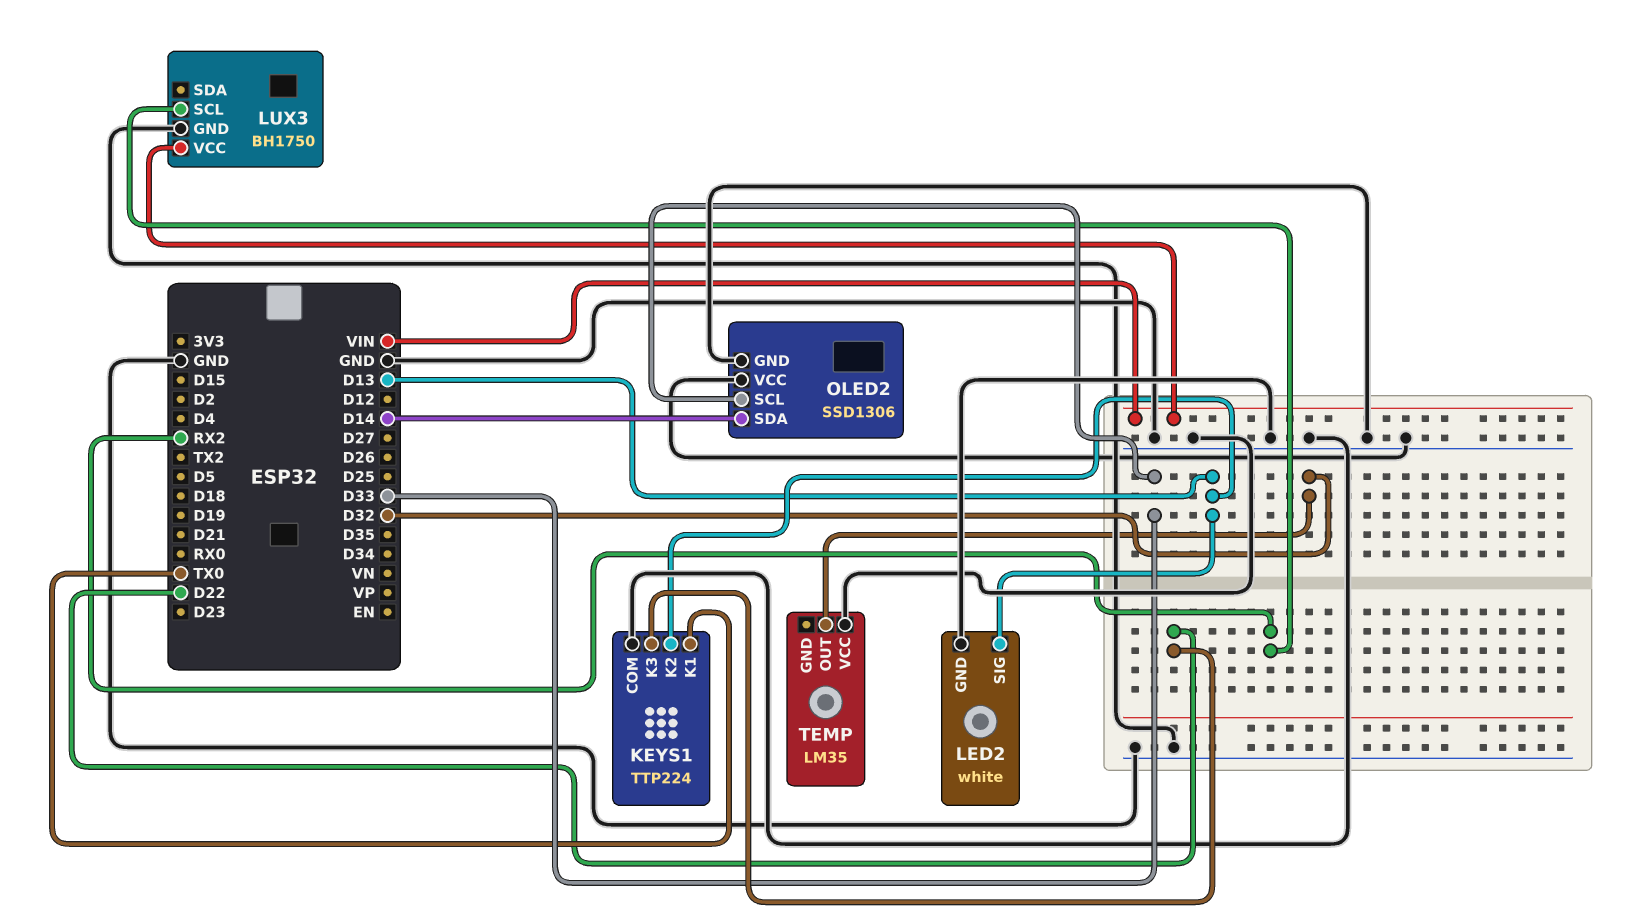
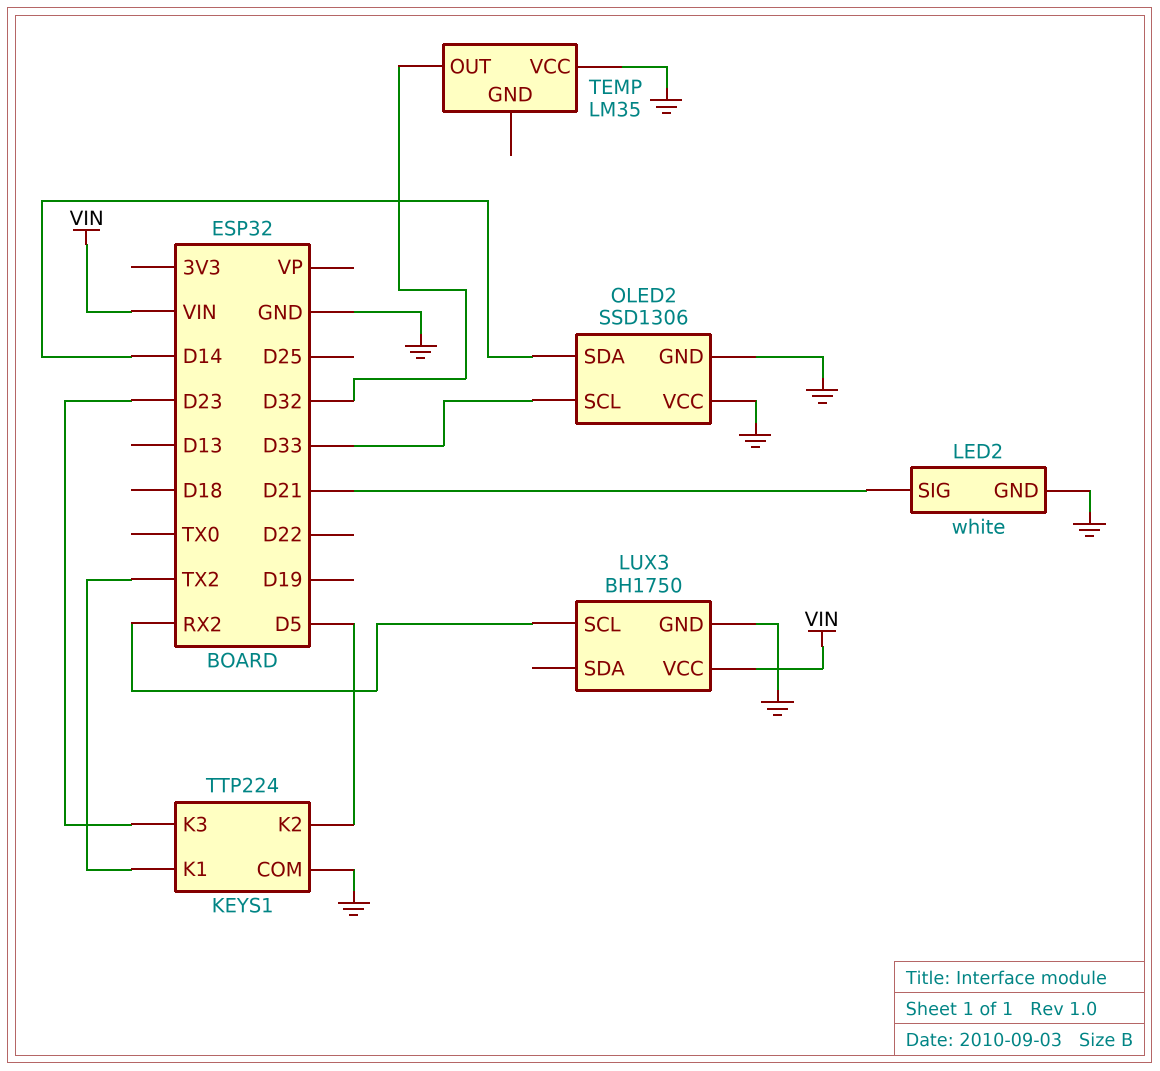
KEYS1 pin K1: TX0 -> TX2
KEYS1 pin K2: D13 -> D5
KEYS1 pin K3: D22 -> D23
LED2 pin SIG: D13 -> D21

